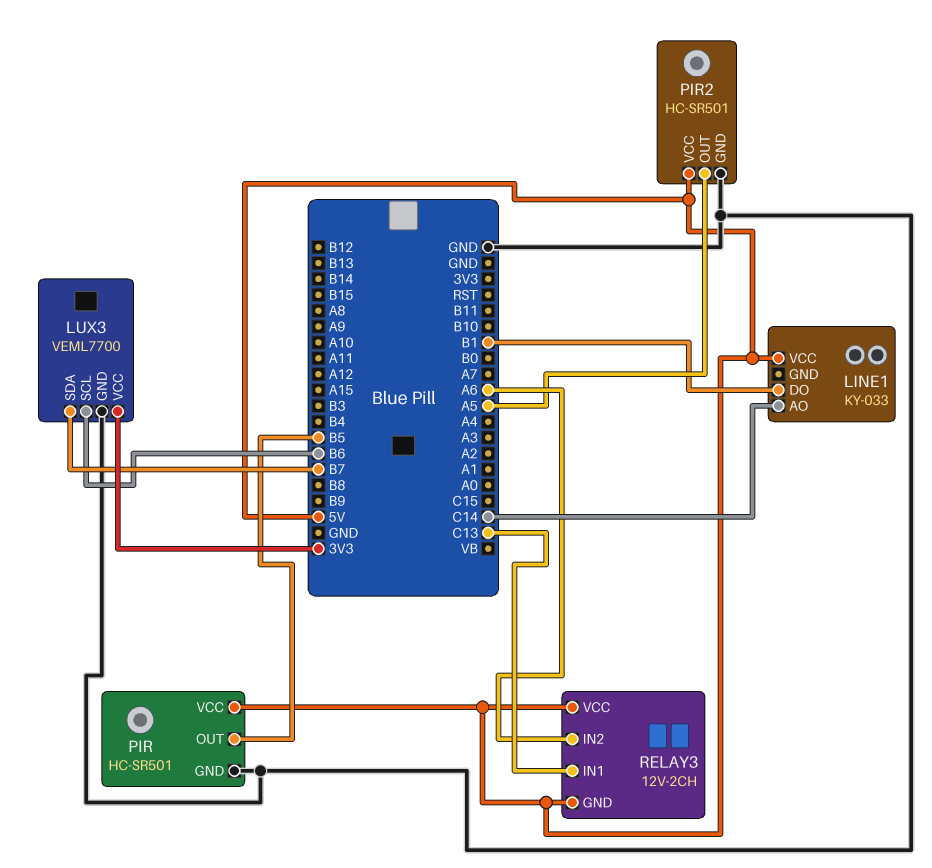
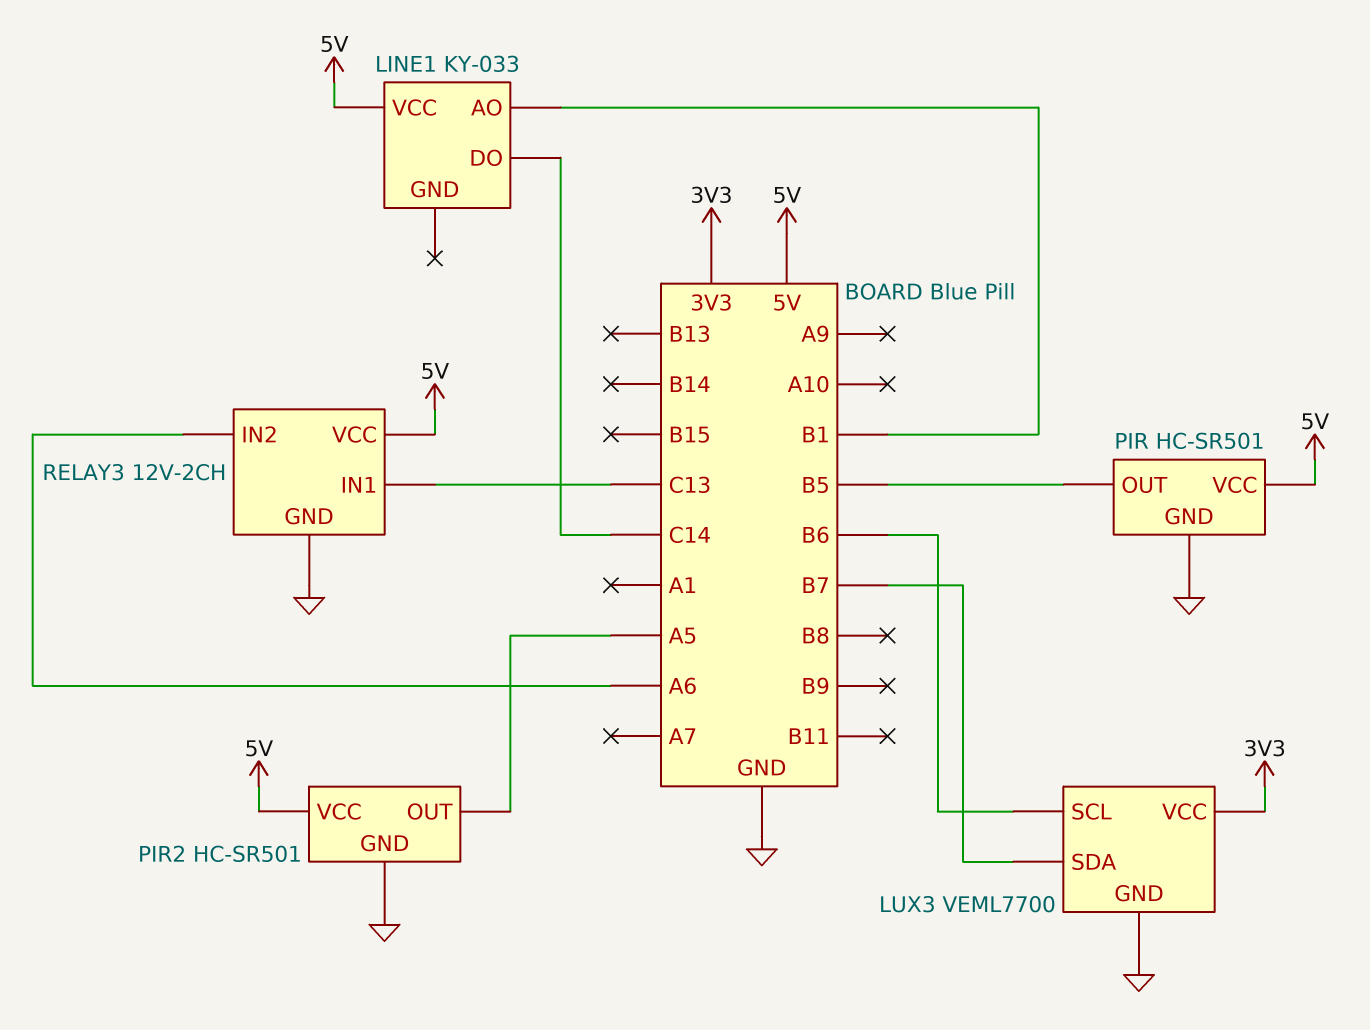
LINE1 pin AO: C14 -> B1
LINE1 pin DO: B1 -> C14
RELAY3 pin GND: 5V -> GND

